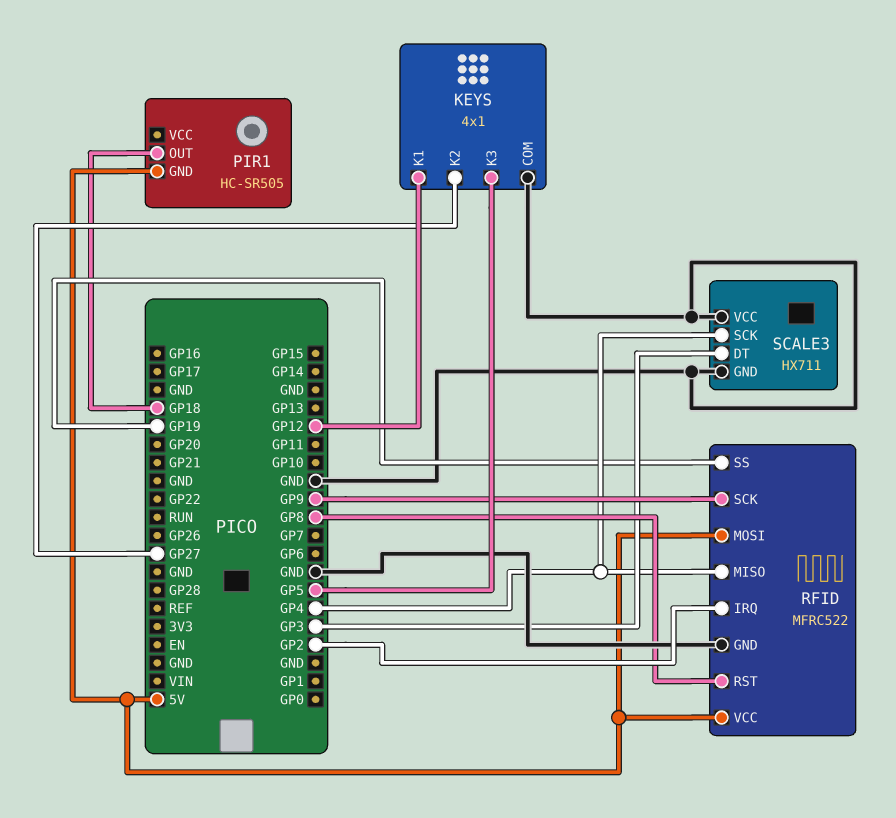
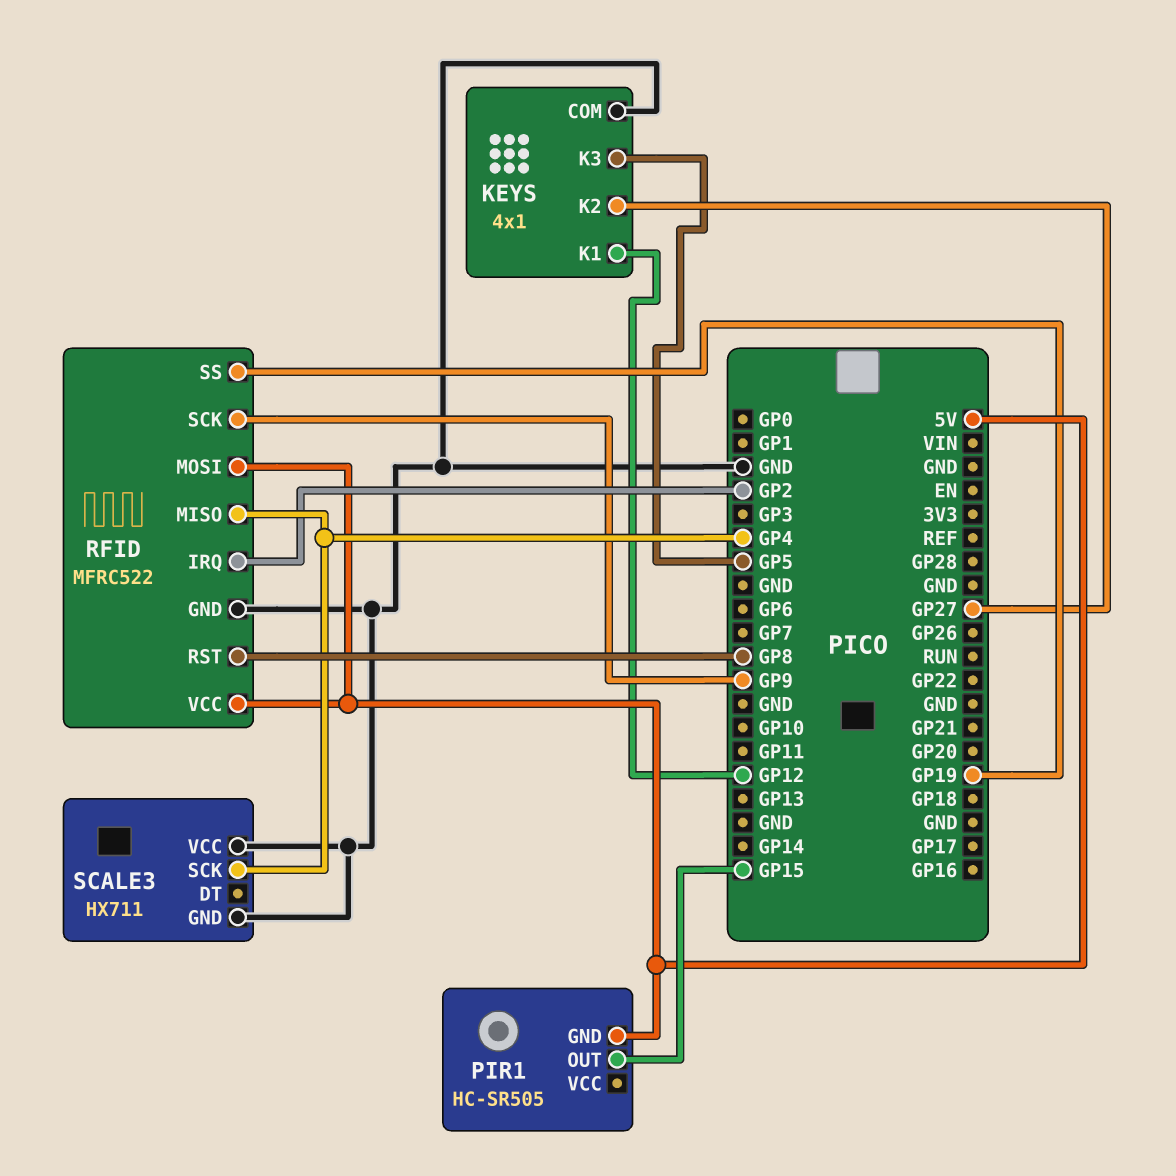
PIR1 pin OUT: GP18 -> GP15
SCALE3 pin DT: GP3 -> none

